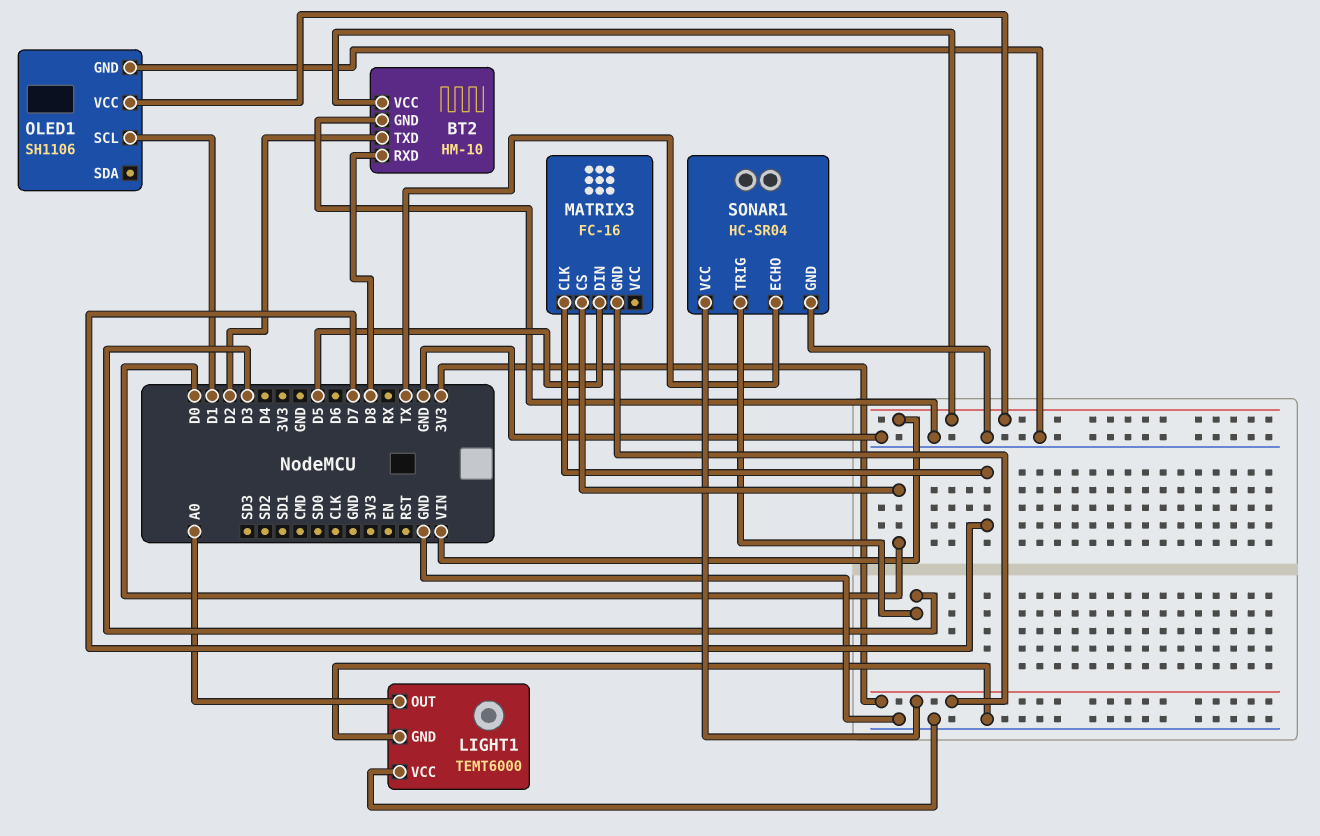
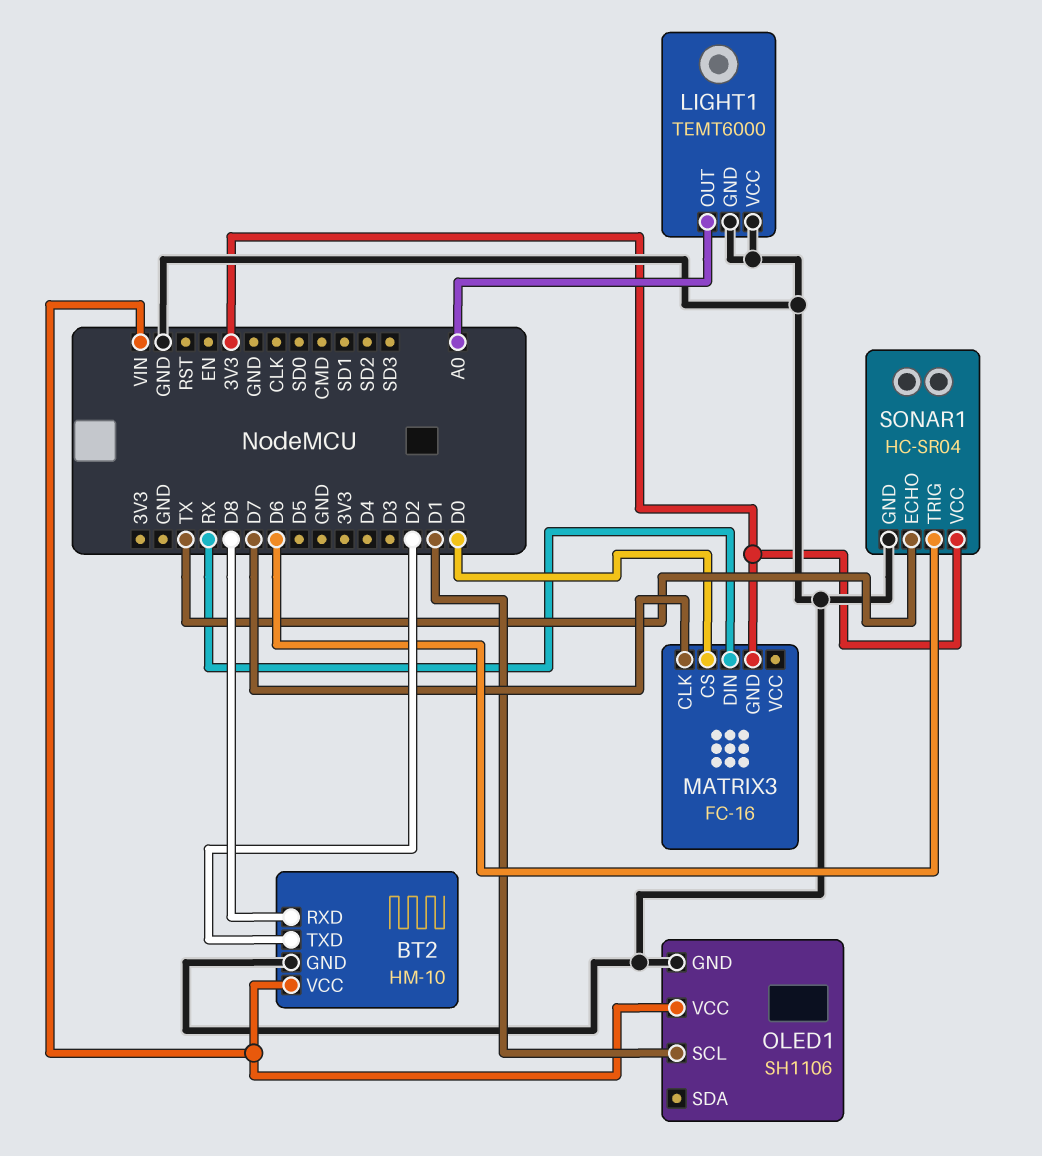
MATRIX3 pin DIN: D5 -> RX
SONAR1 pin TRIG: D3 -> D6

